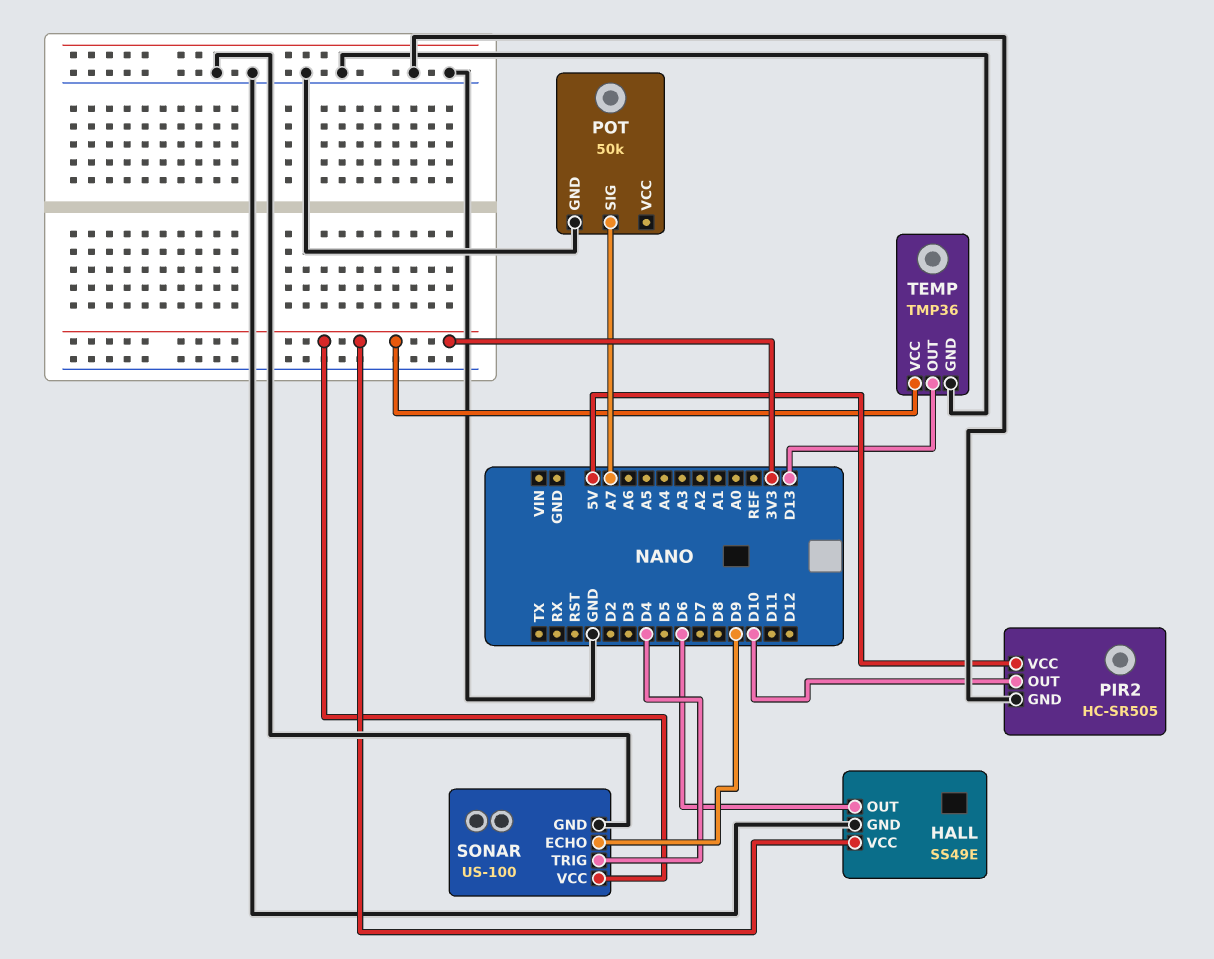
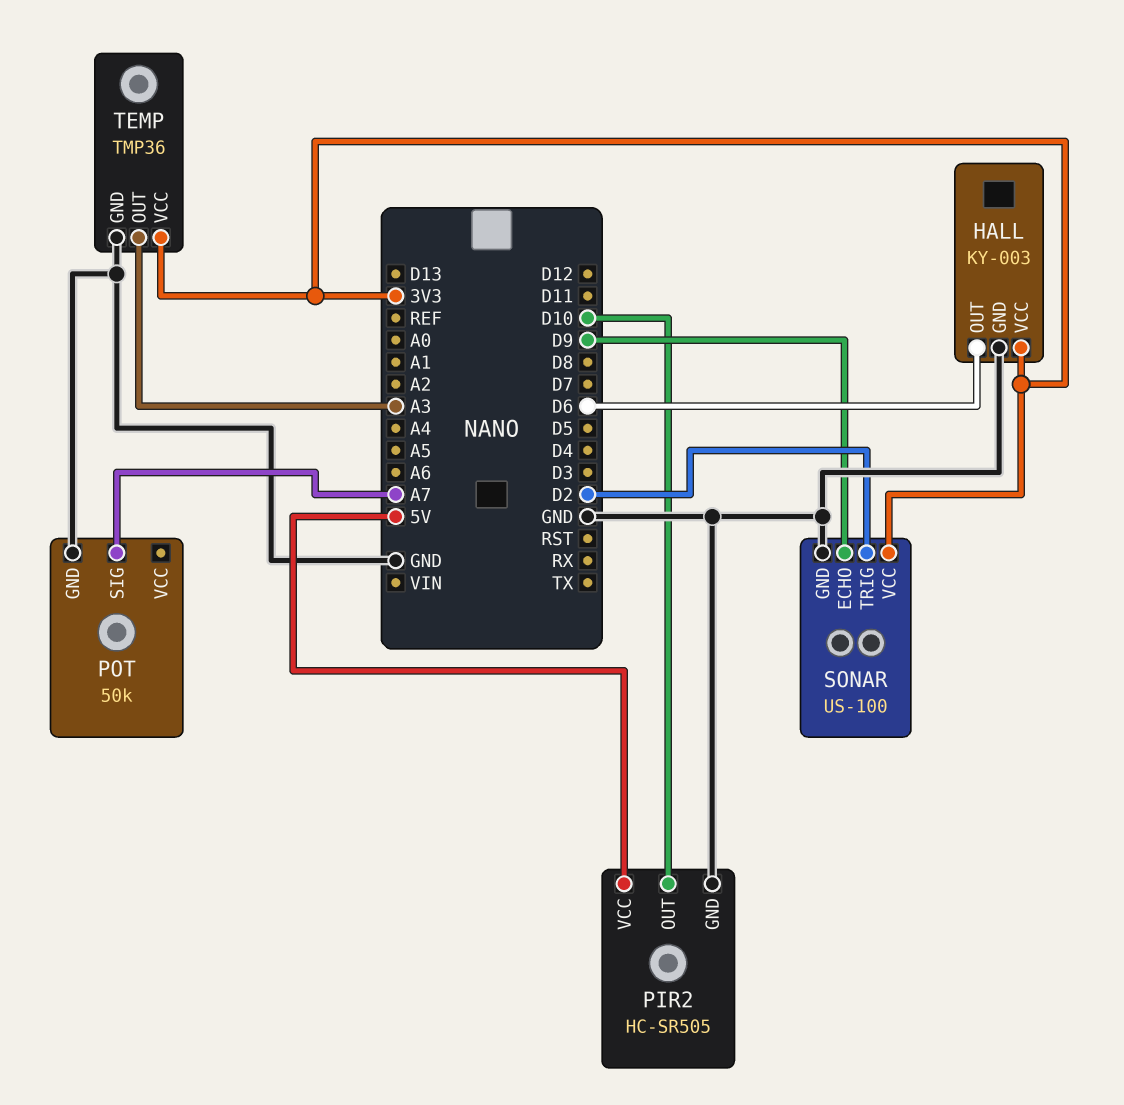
HALL: SS49E -> KY-003
SONAR pin TRIG: D4 -> D2
TEMP pin OUT: D13 -> A3

